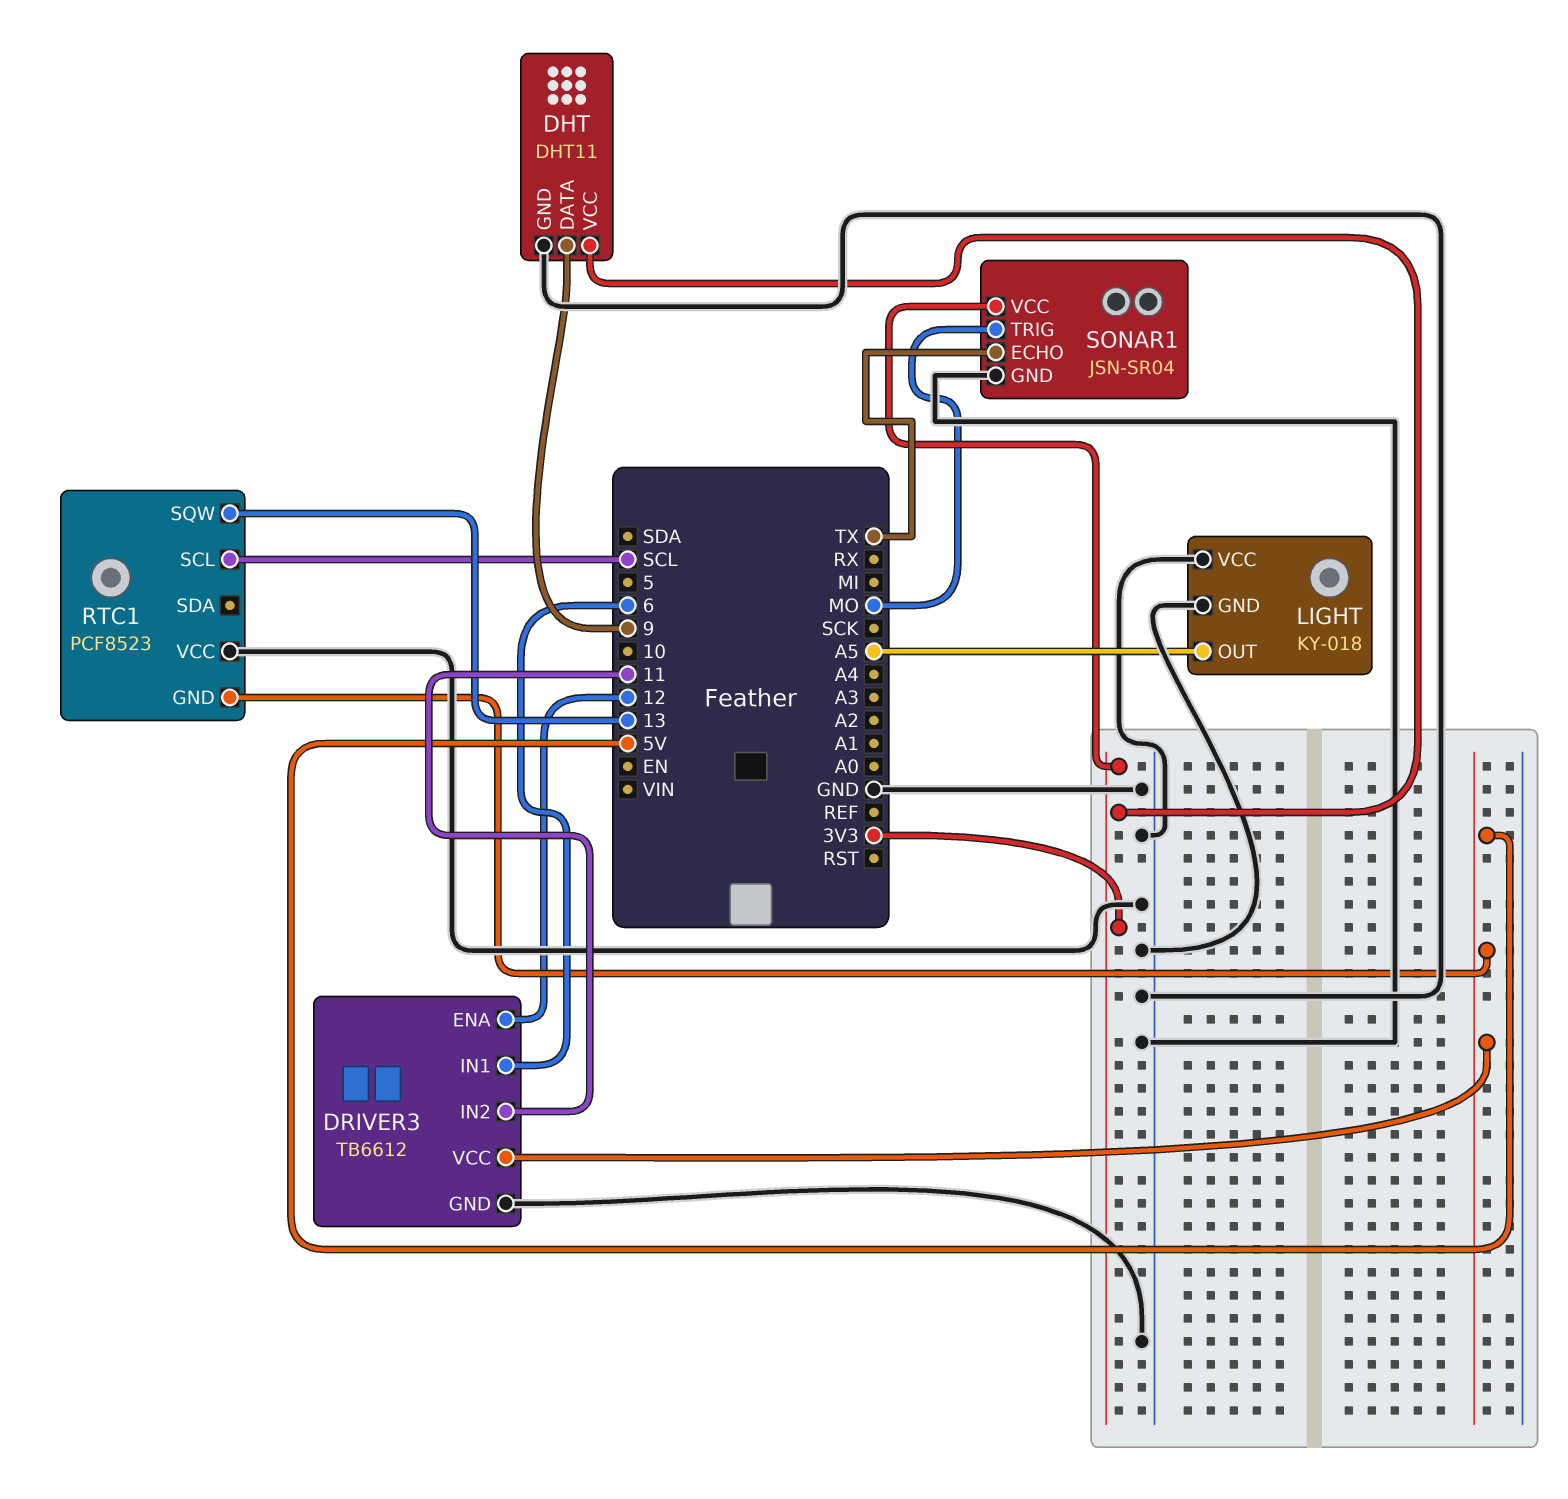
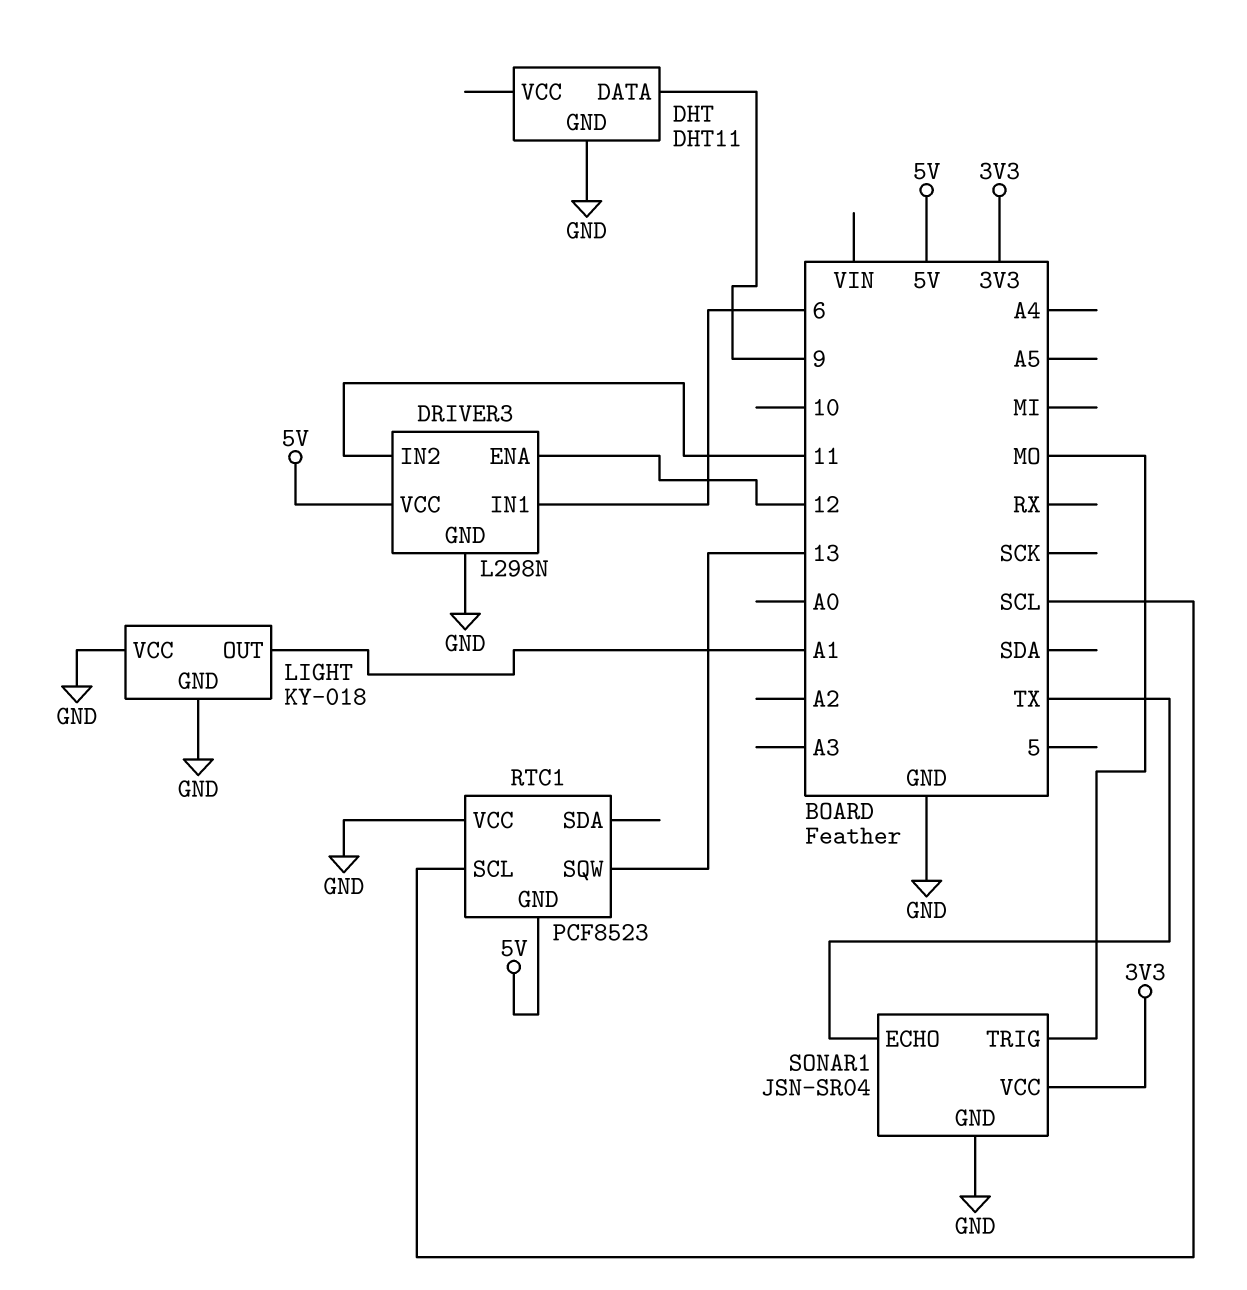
DHT pin VCC: 3V3 -> none
DRIVER3: TB6612 -> L298N
LIGHT pin OUT: A5 -> A1

